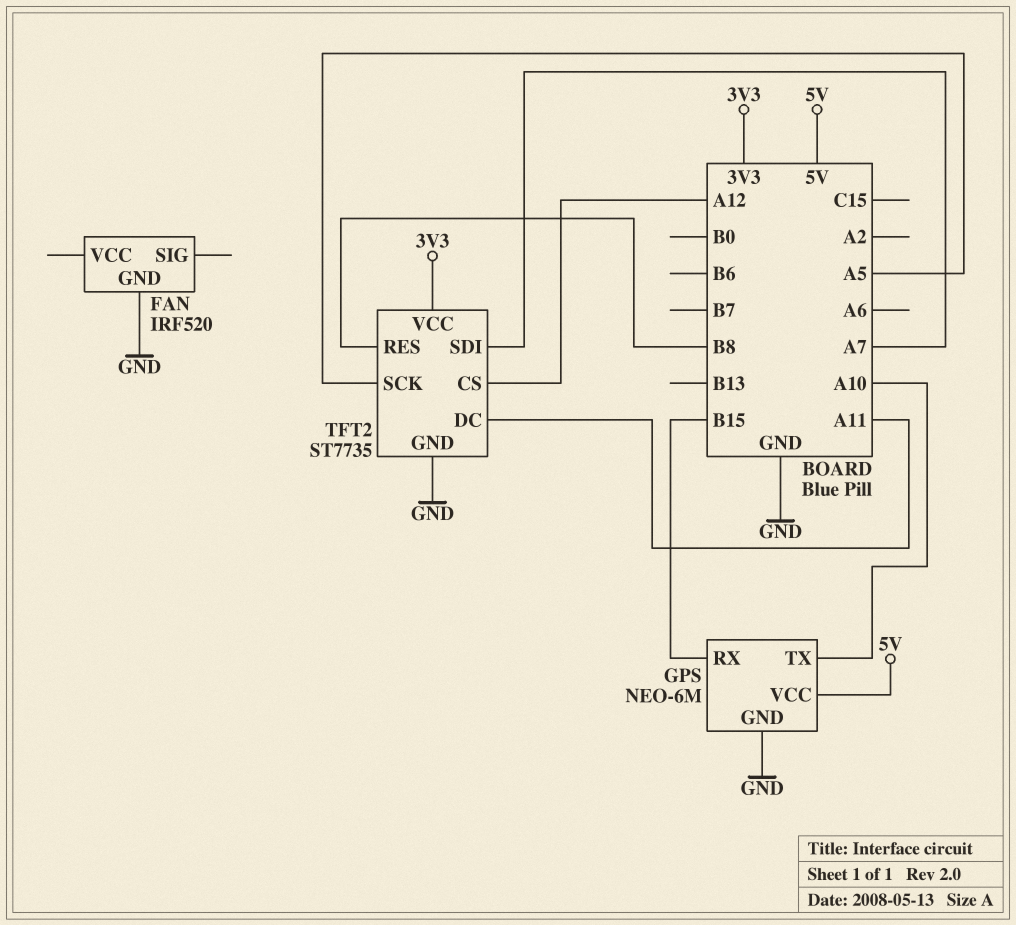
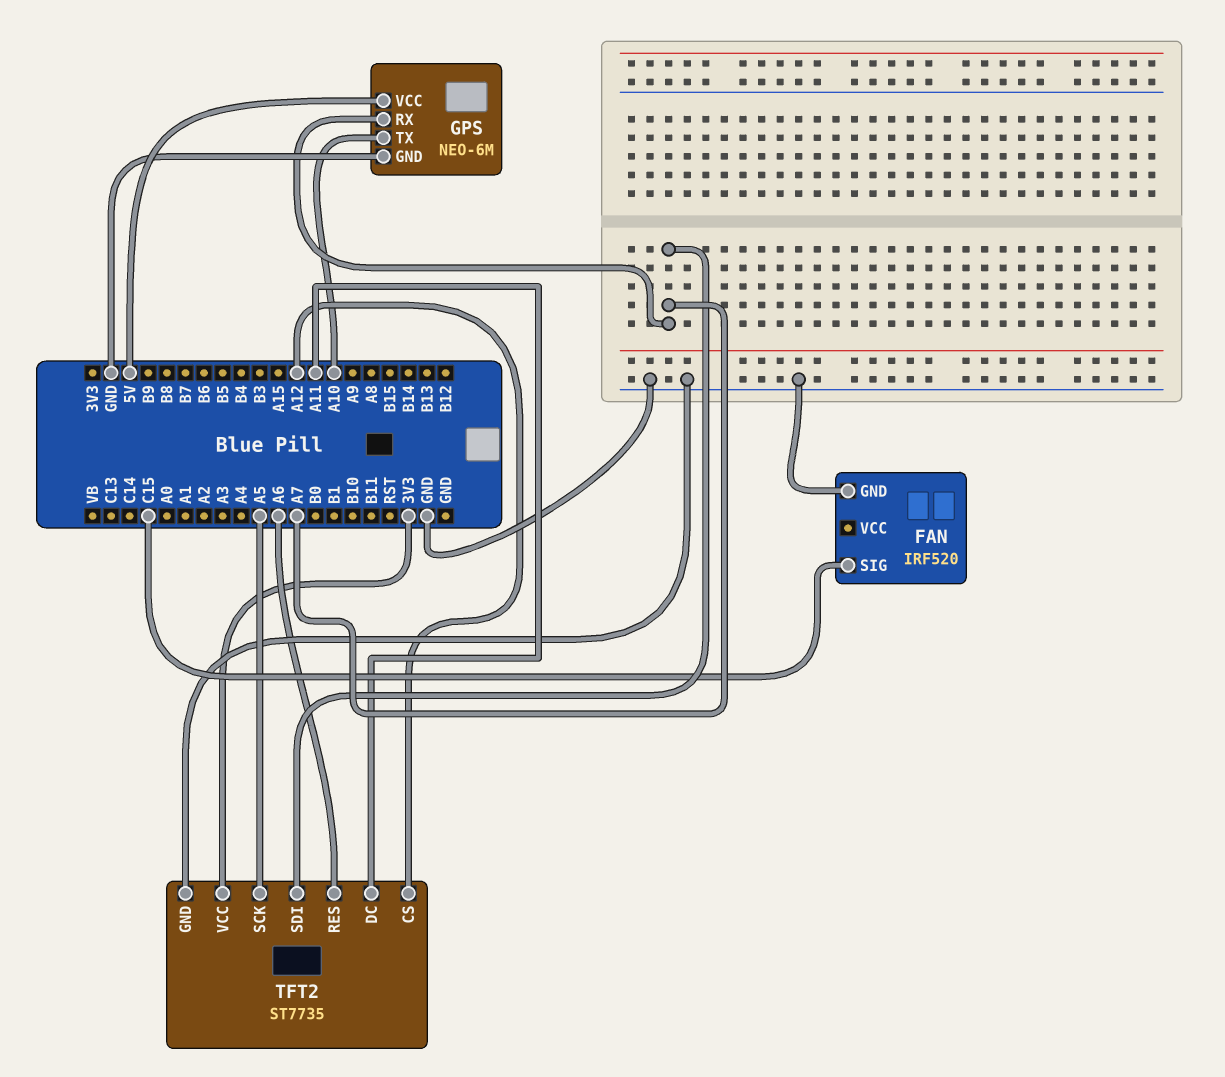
FAN pin SIG: none -> C15
GPS pin RX: B15 -> A7
TFT2 pin RES: B8 -> A6

